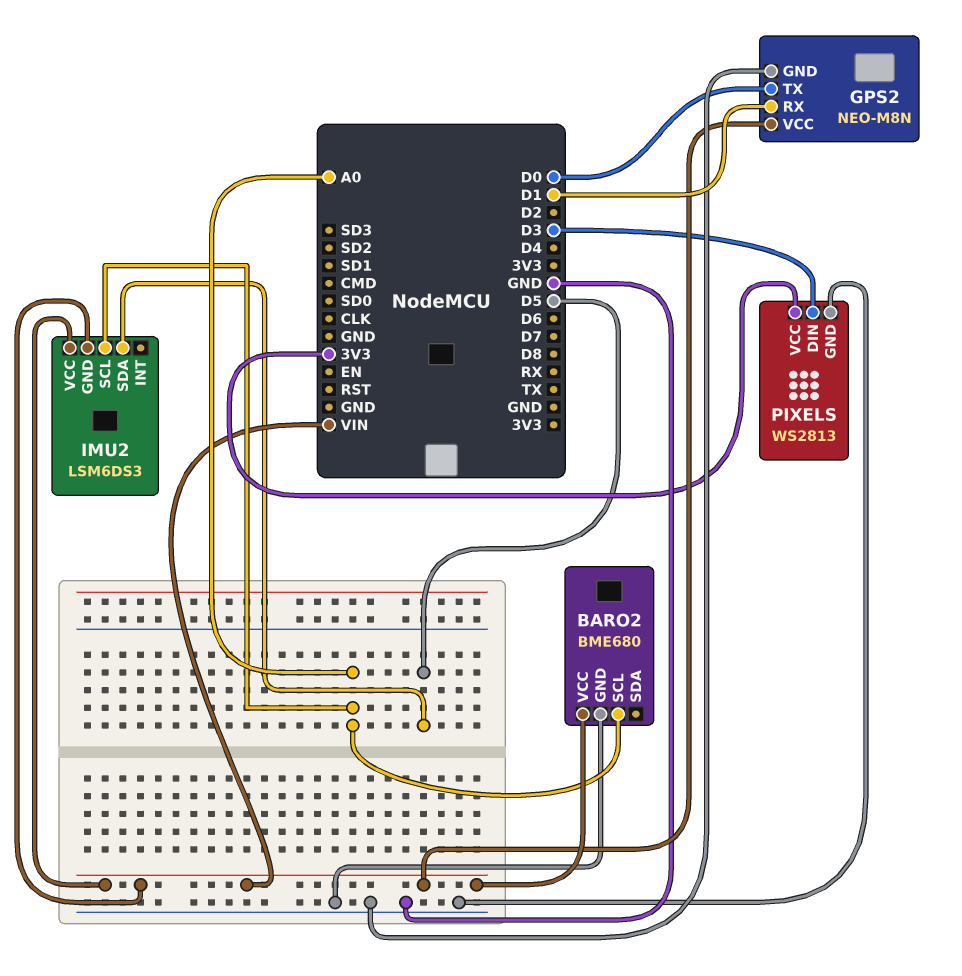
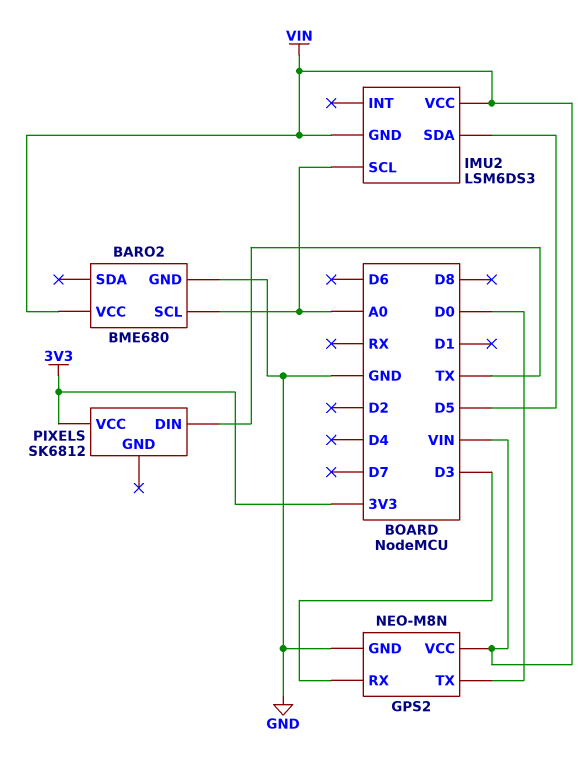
GPS2 pin RX: D1 -> D3
PIXELS: WS2813 -> SK6812
PIXELS pin DIN: D3 -> TX
PIXELS pin GND: GND -> none

